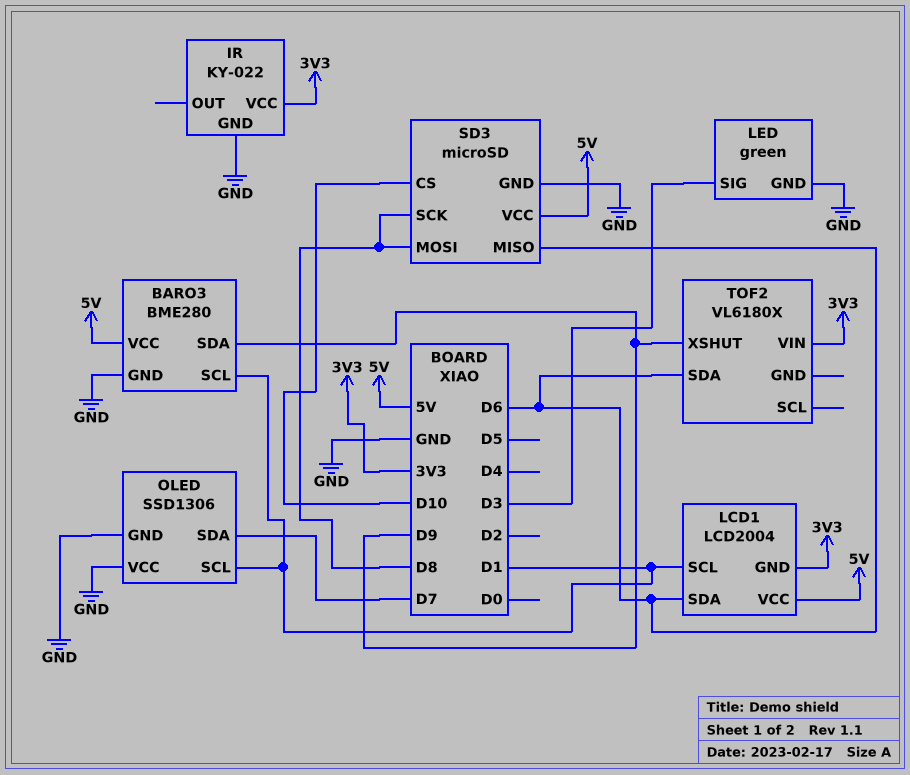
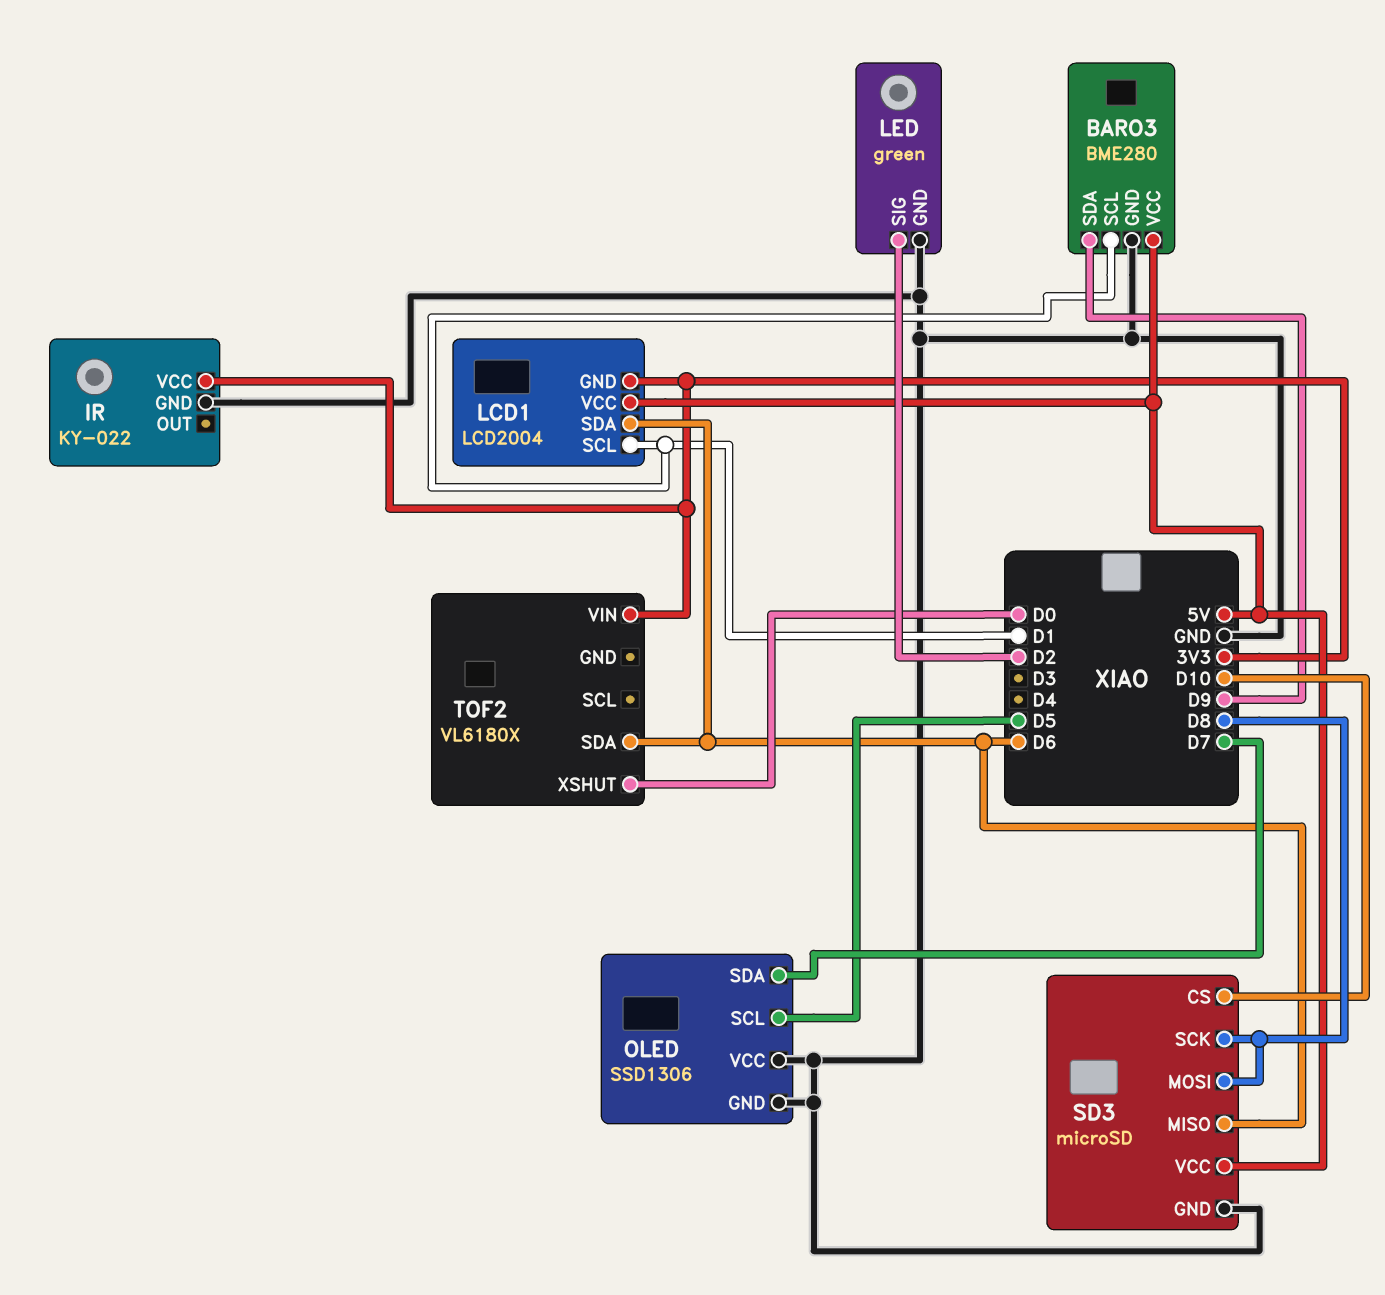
LED pin SIG: D3 -> D2
OLED pin SCL: D1 -> D5
TOF2 pin XSHUT: D9 -> D0

